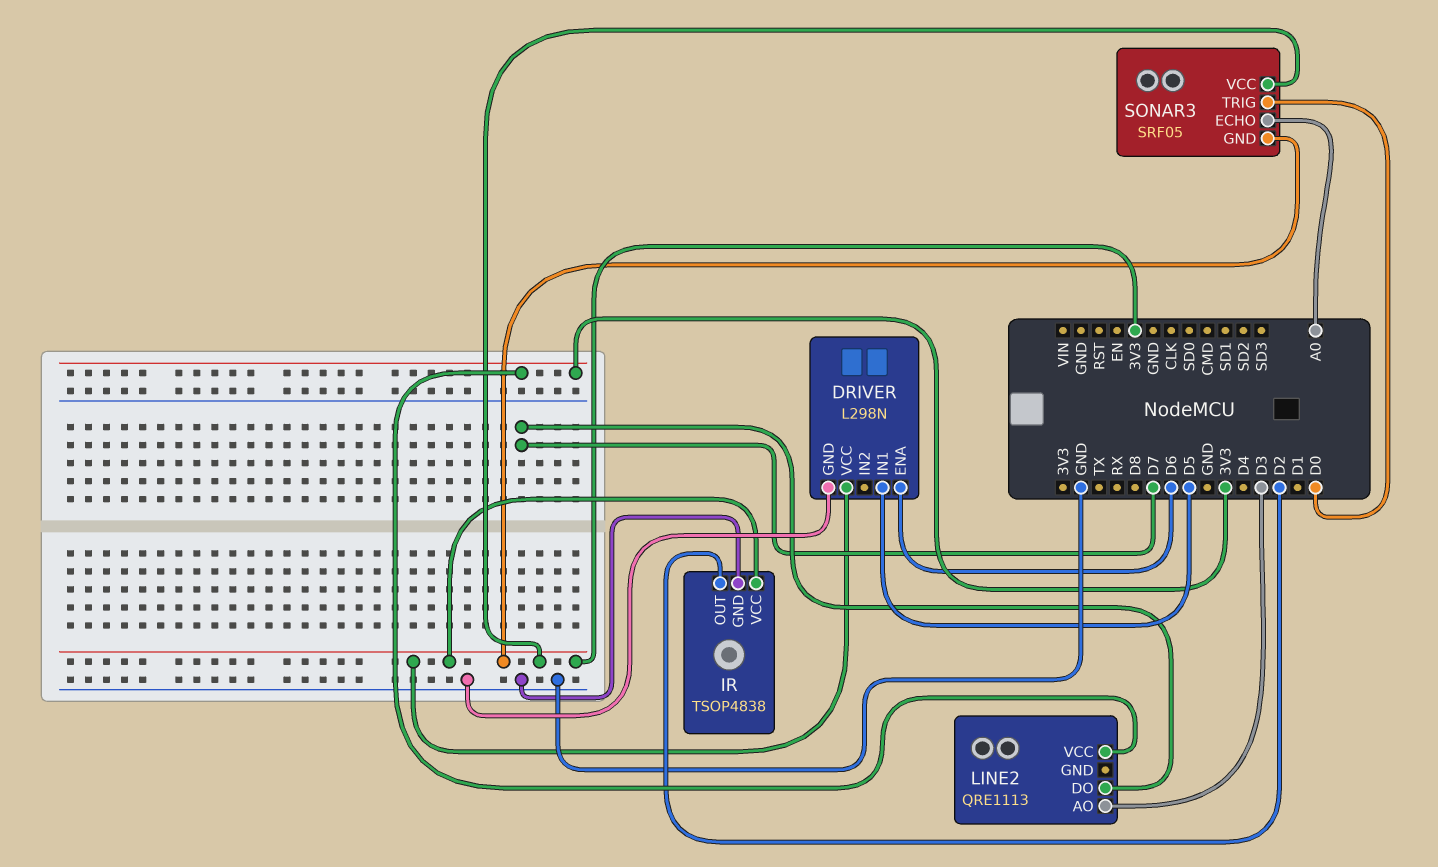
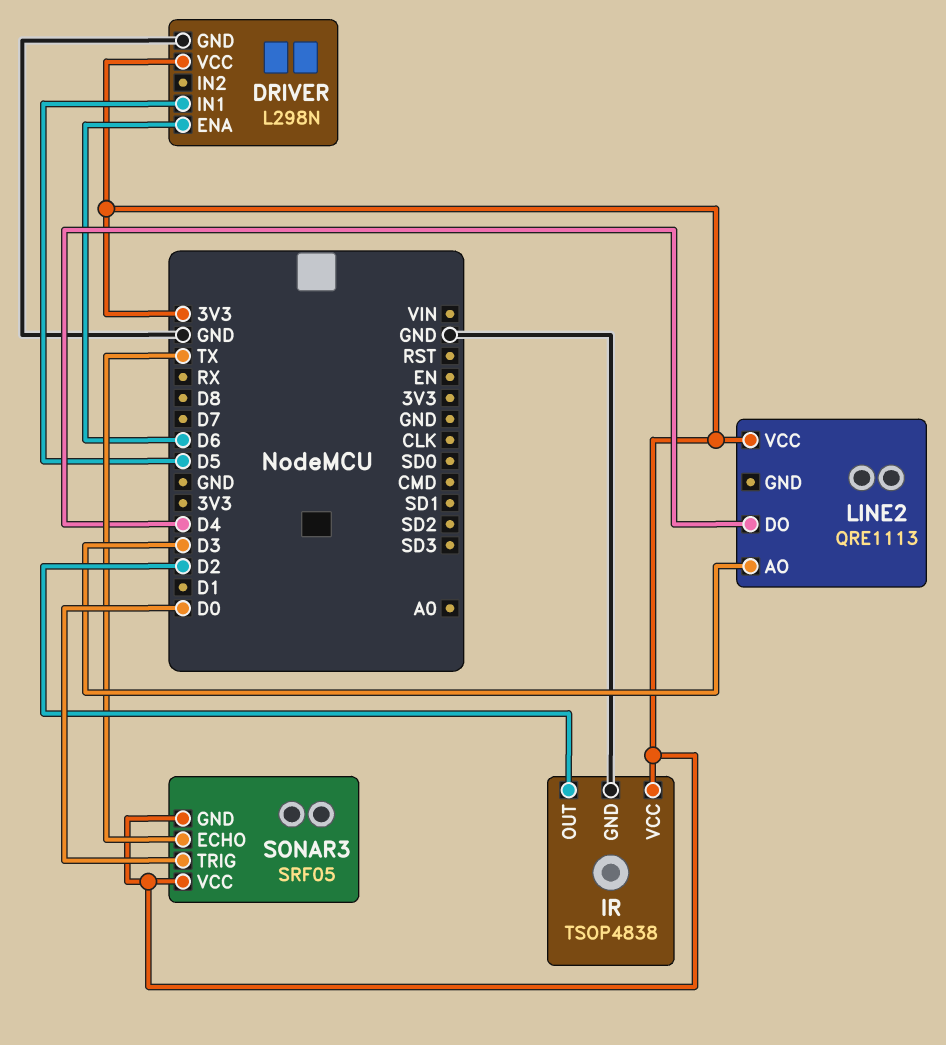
LINE2 pin DO: D7 -> D4
SONAR3 pin ECHO: A0 -> TX

